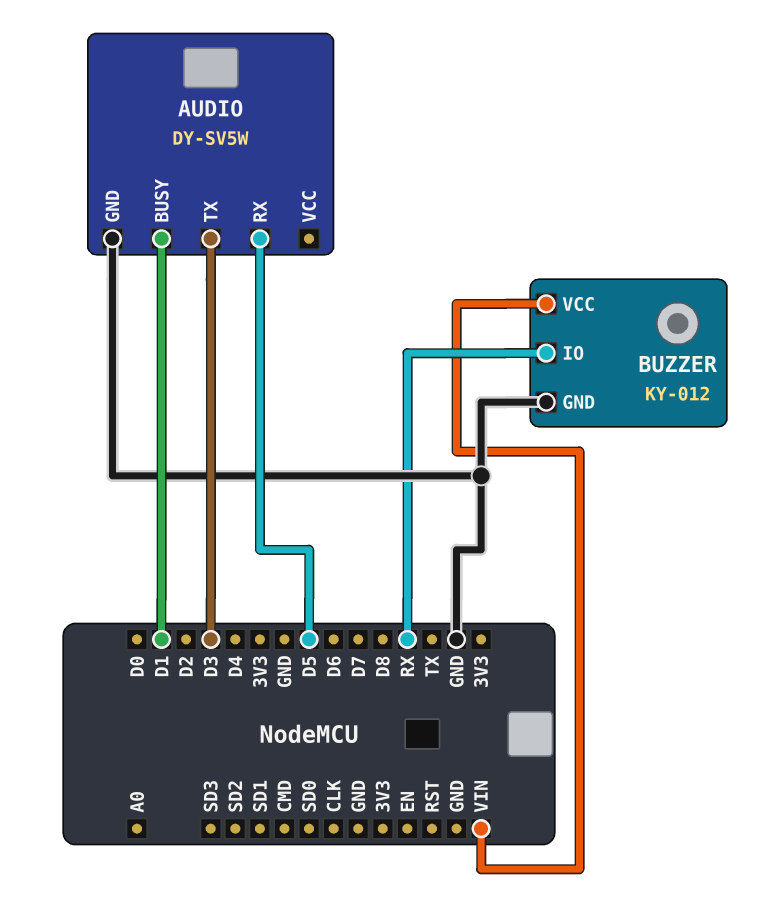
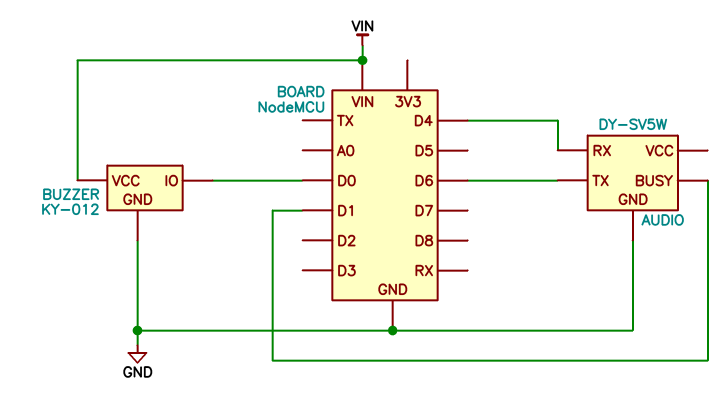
AUDIO pin RX: D5 -> D4
AUDIO pin TX: D3 -> D6
BUZZER pin IO: RX -> D0

